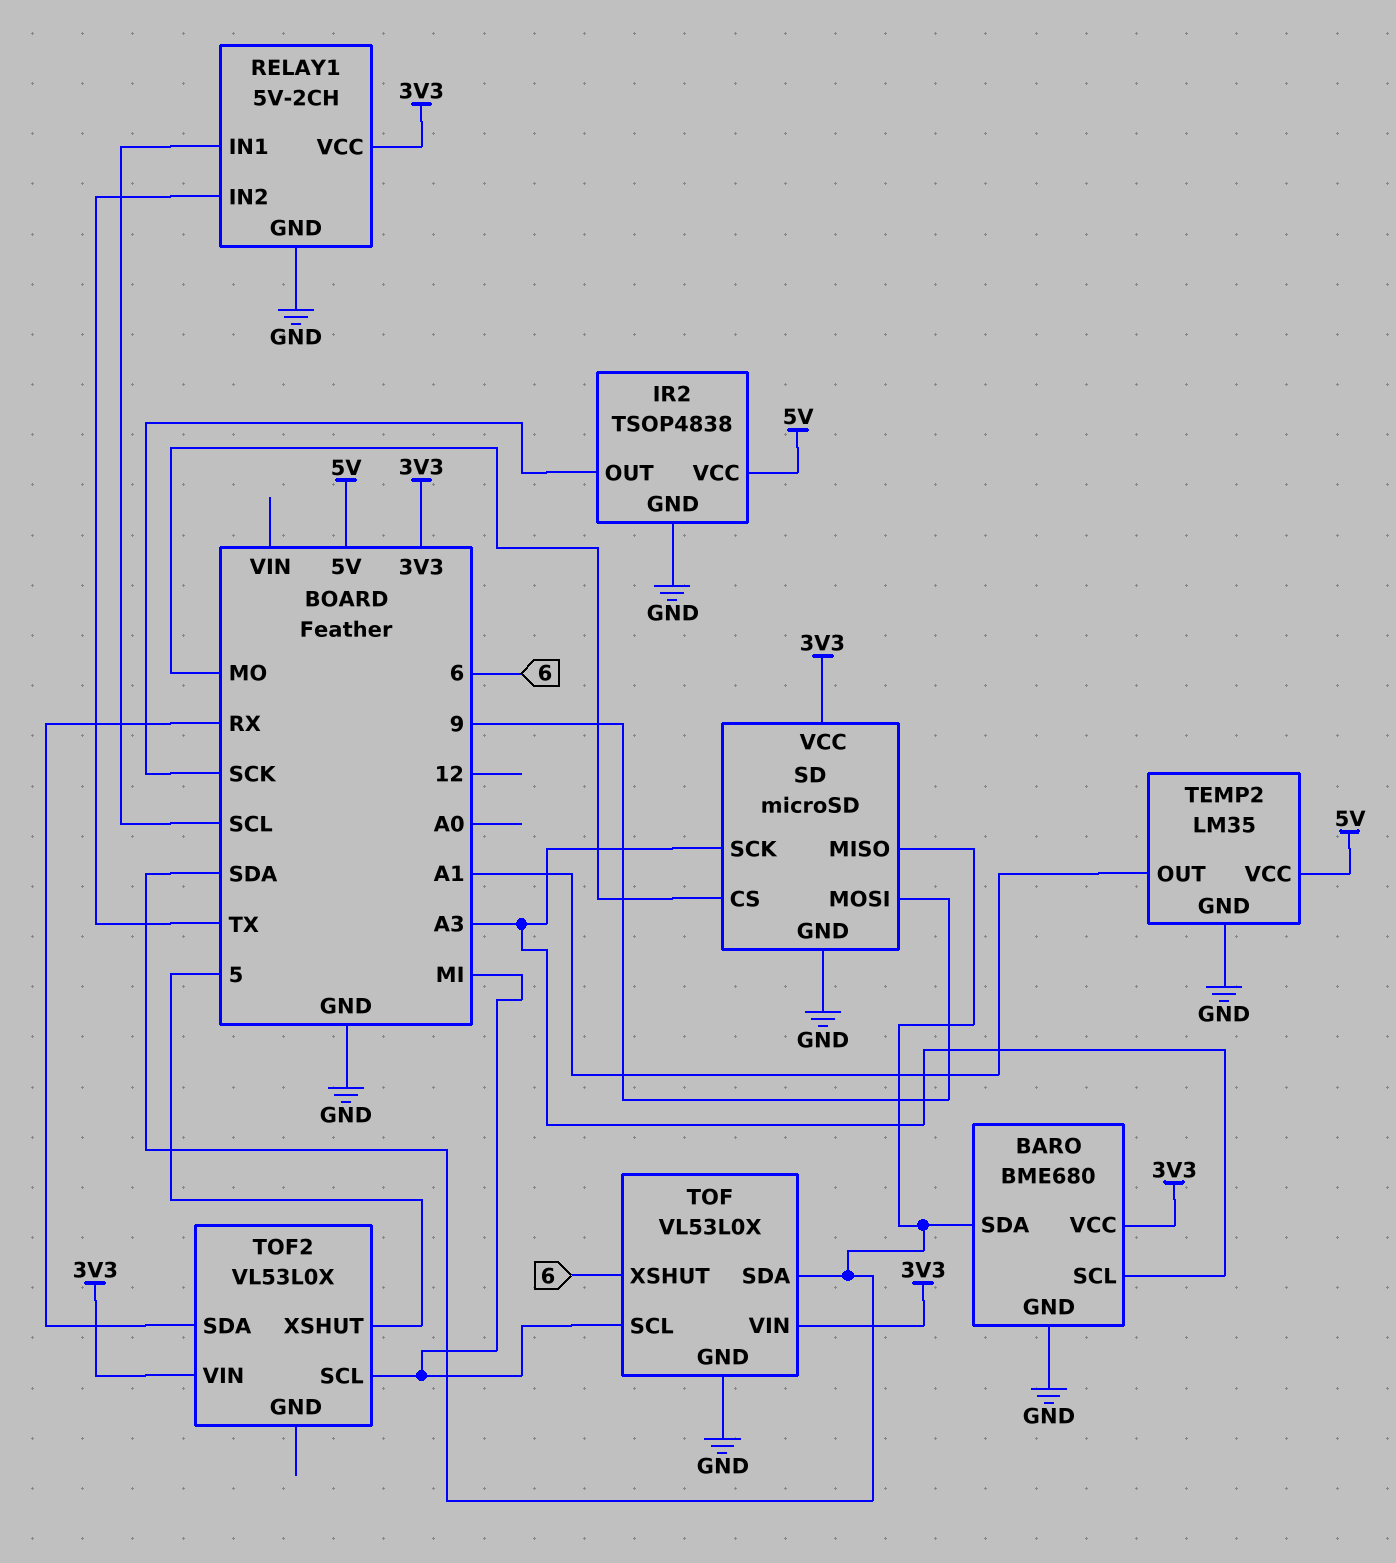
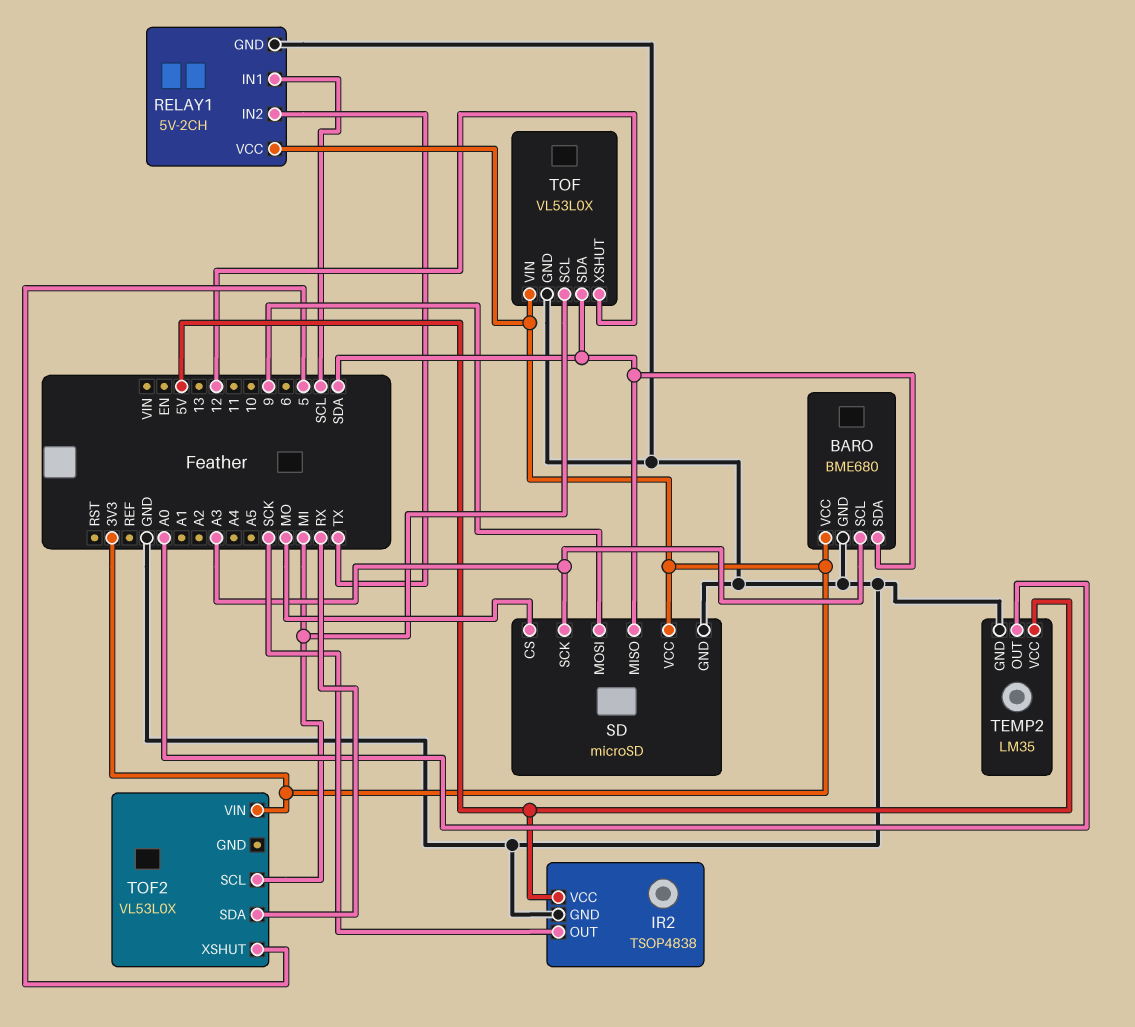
TEMP2 pin OUT: A1 -> A0
TOF pin XSHUT: 6 -> 12

